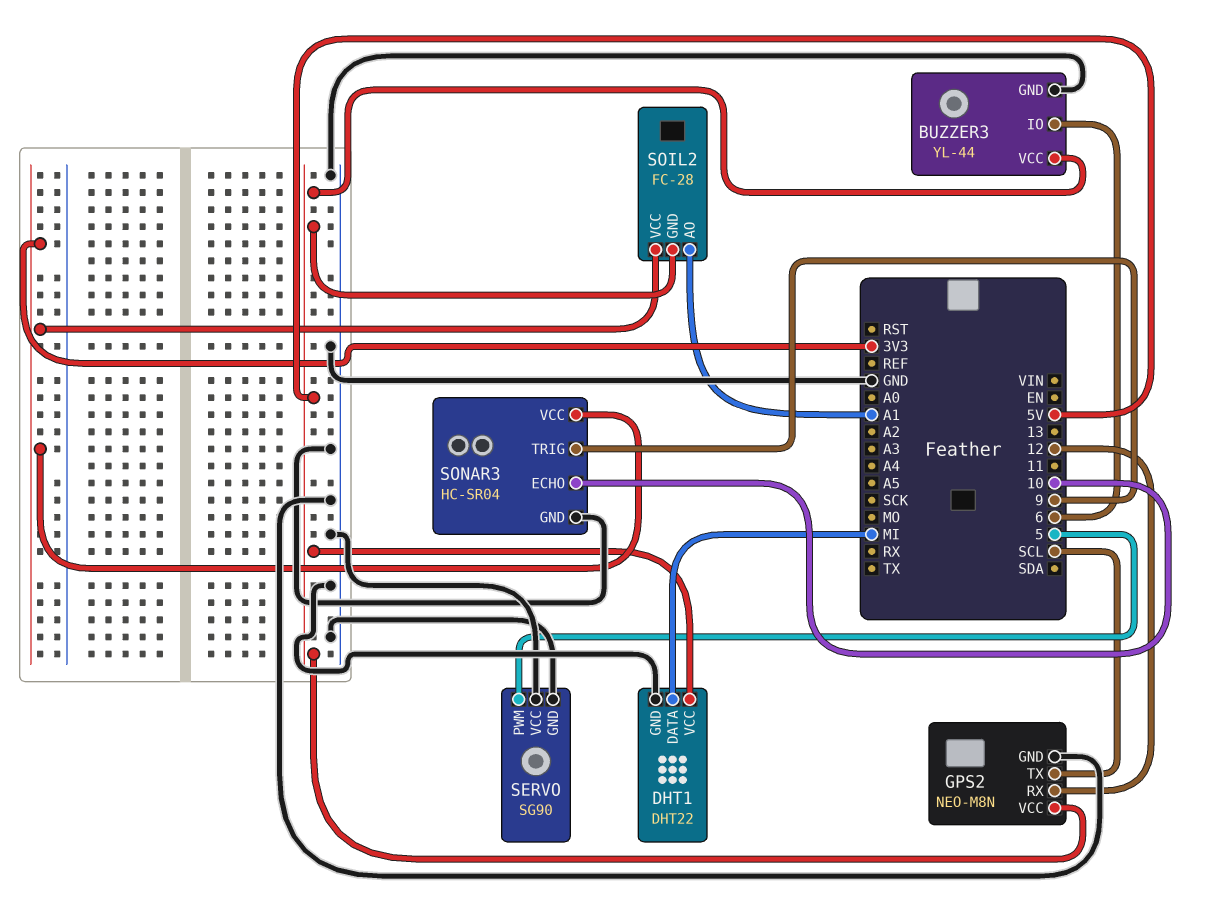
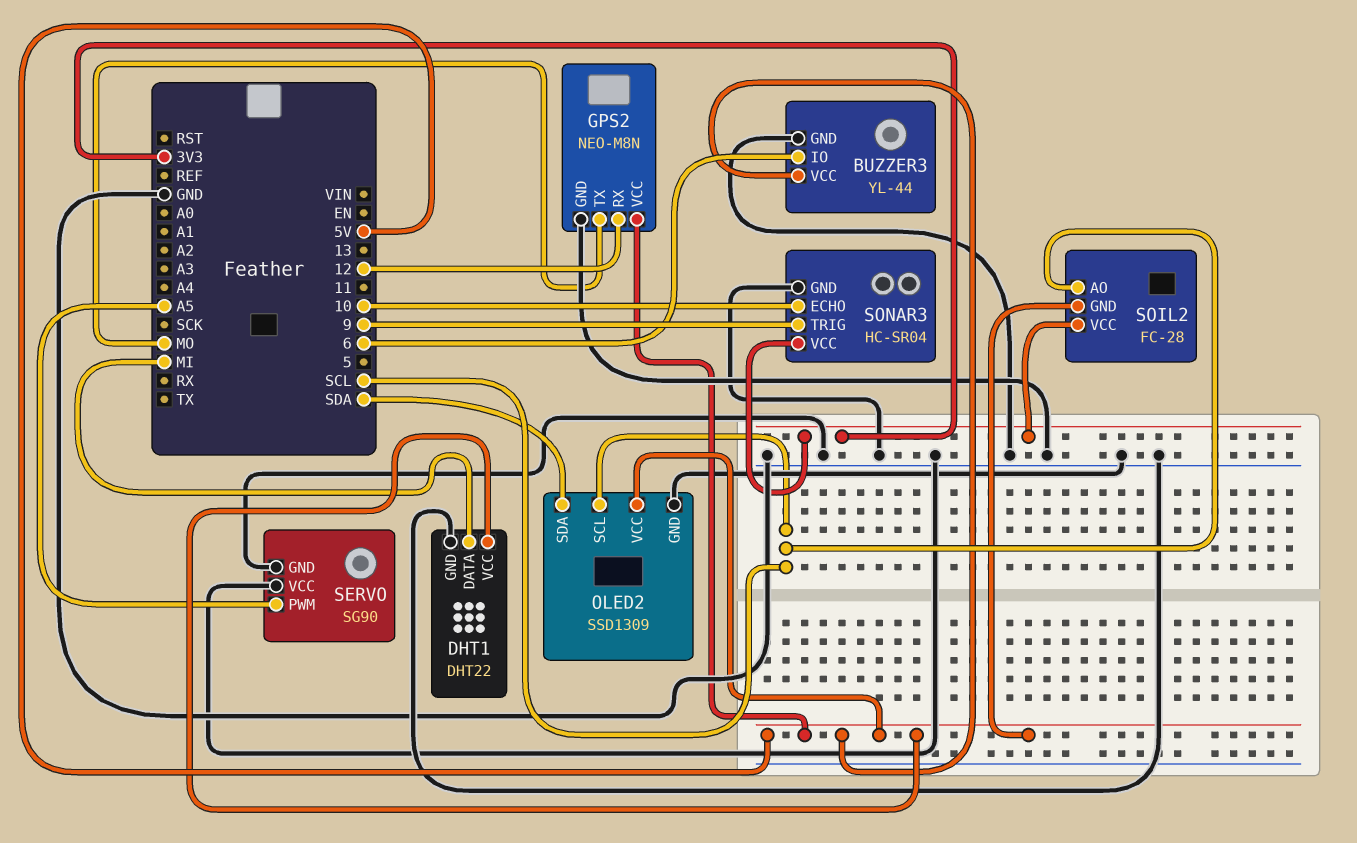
GPS2 pin TX: SCL -> MO
OLED2: none -> SSD1309
OLED2 pin GND: none -> GND
OLED2 pin SCL: none -> SCL
OLED2 pin SDA: none -> SDA
OLED2 pin VCC: none -> 5V
SERVO pin PWM: 5 -> A5
SOIL2 pin AO: A1 -> SCL

